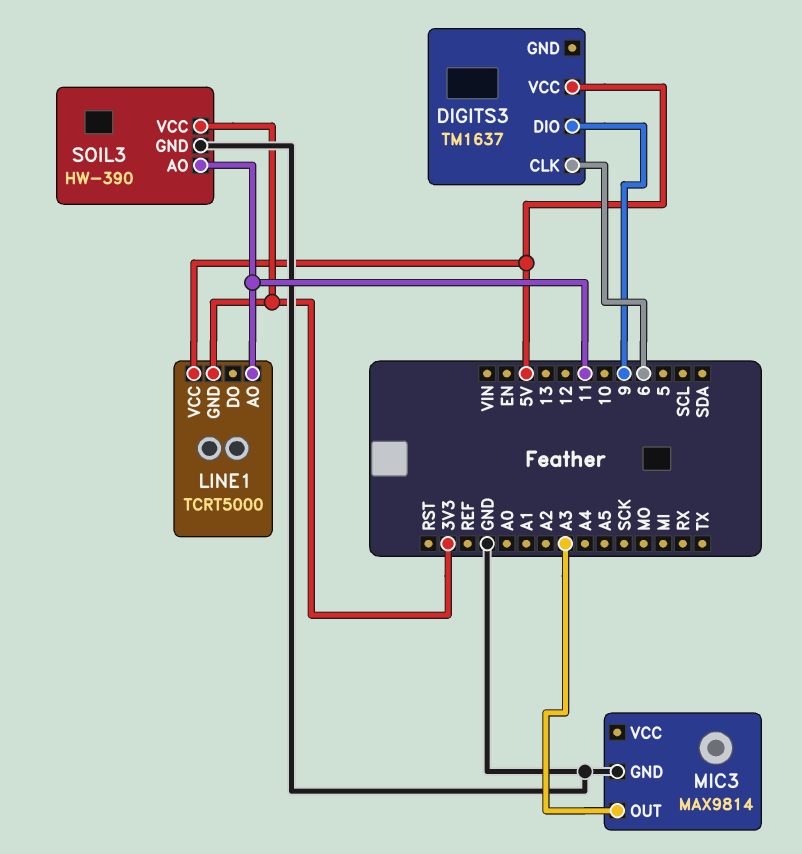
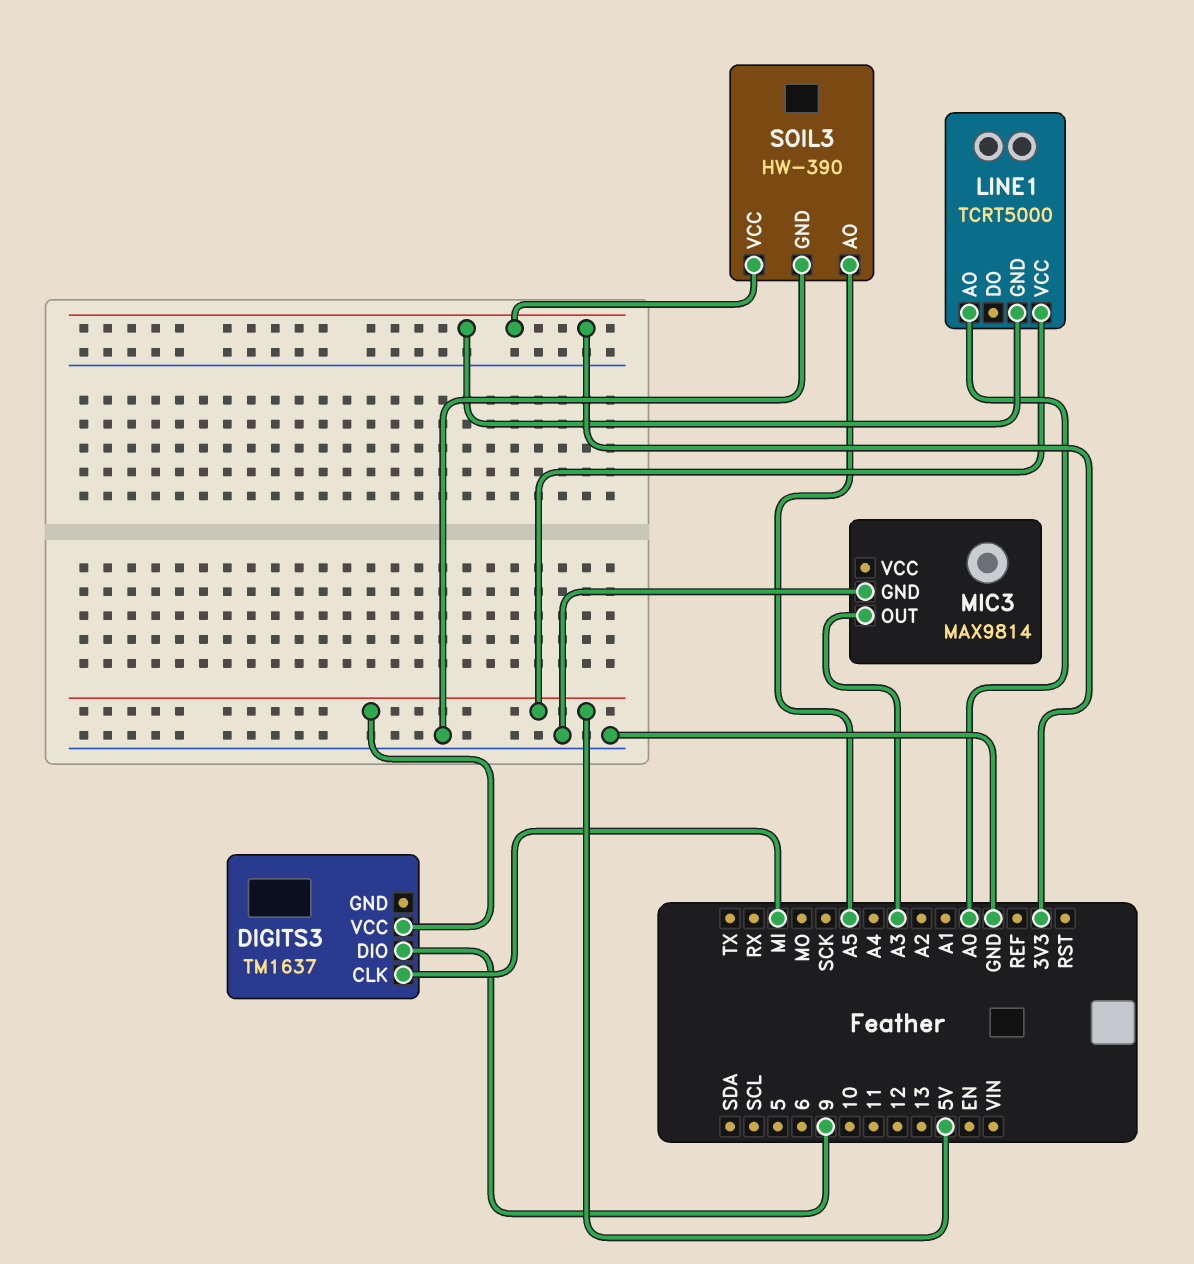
DIGITS3 pin CLK: 6 -> MI
LINE1 pin AO: 11 -> A0
SOIL3 pin AO: 11 -> A5

